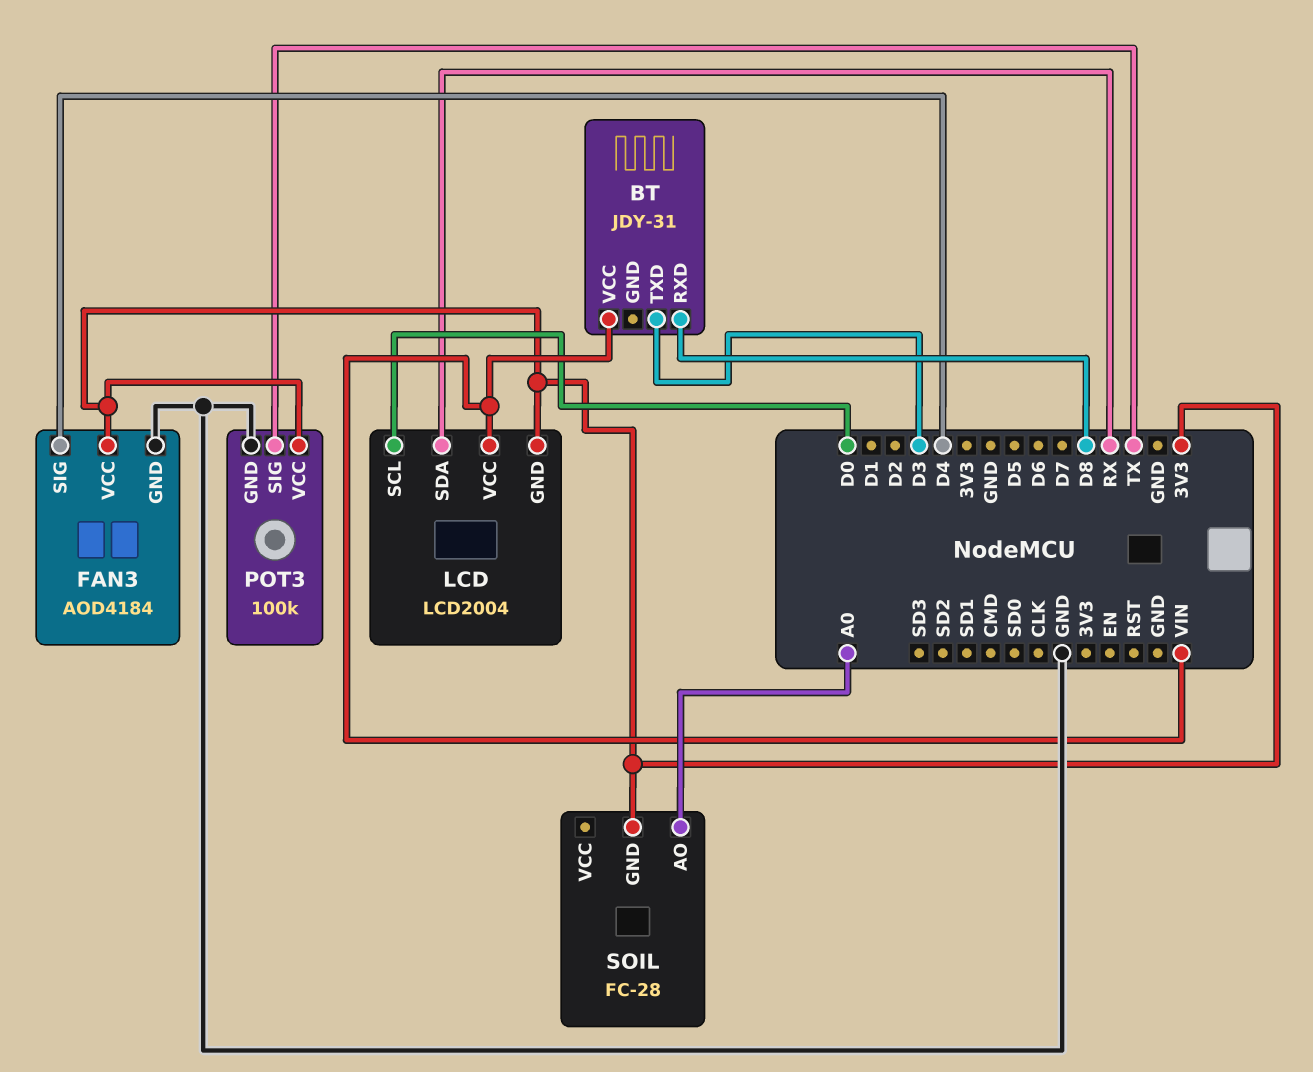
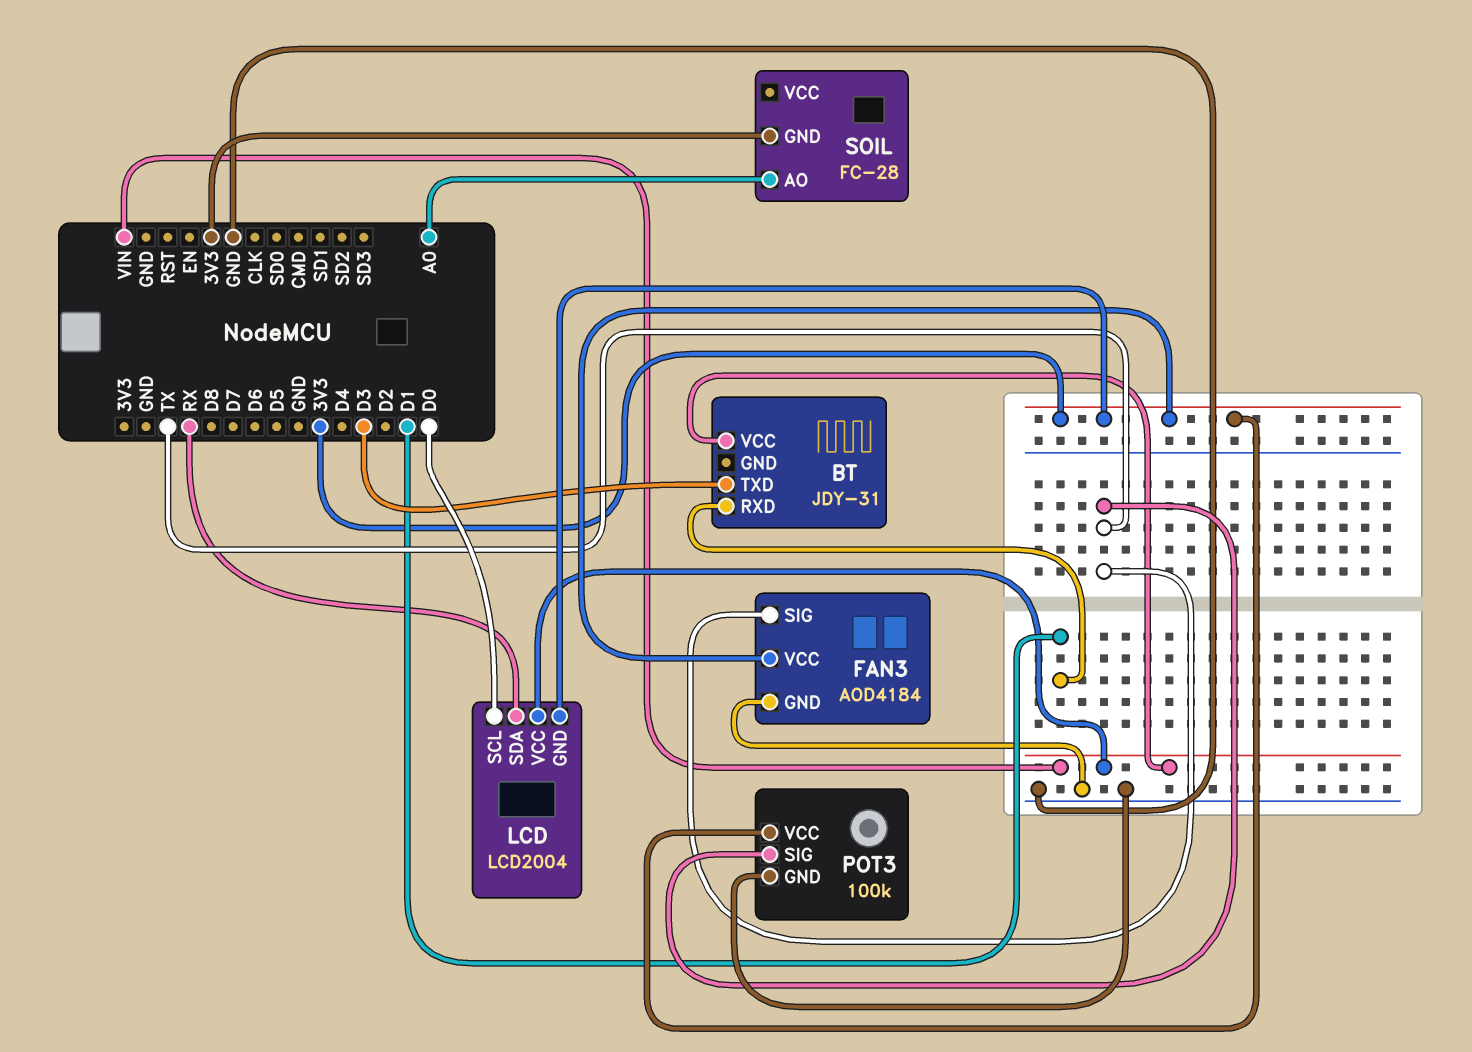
BT pin RXD: D8 -> D1
FAN3 pin SIG: D4 -> TX

